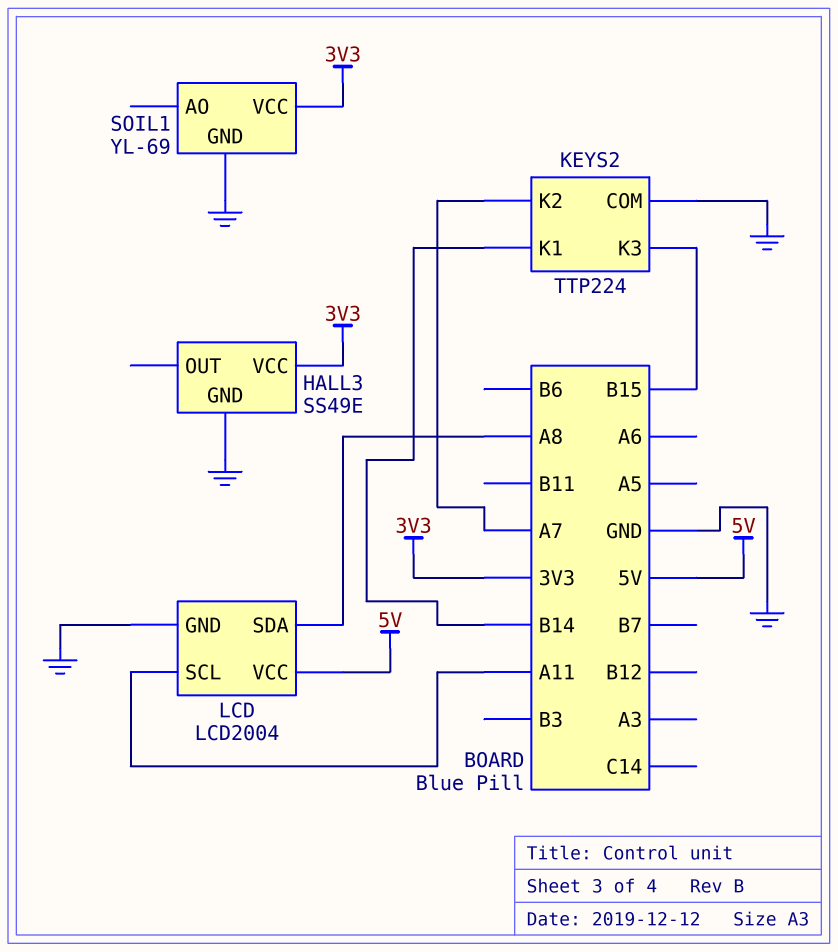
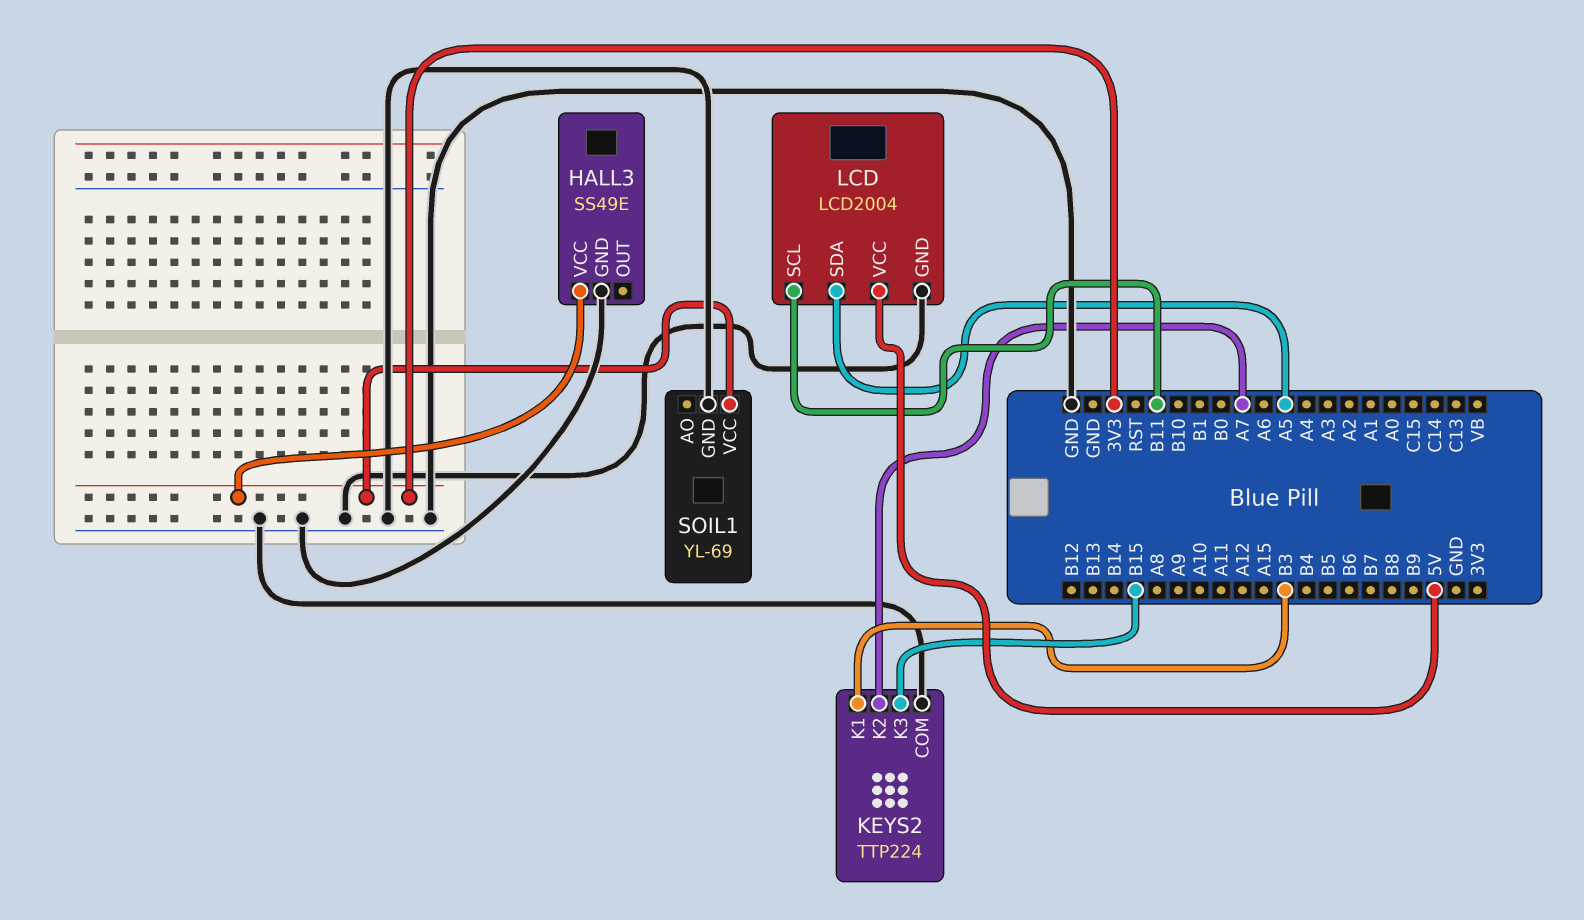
KEYS2 pin K1: B14 -> B3
LCD pin SCL: A11 -> B11
LCD pin SDA: A8 -> A5

